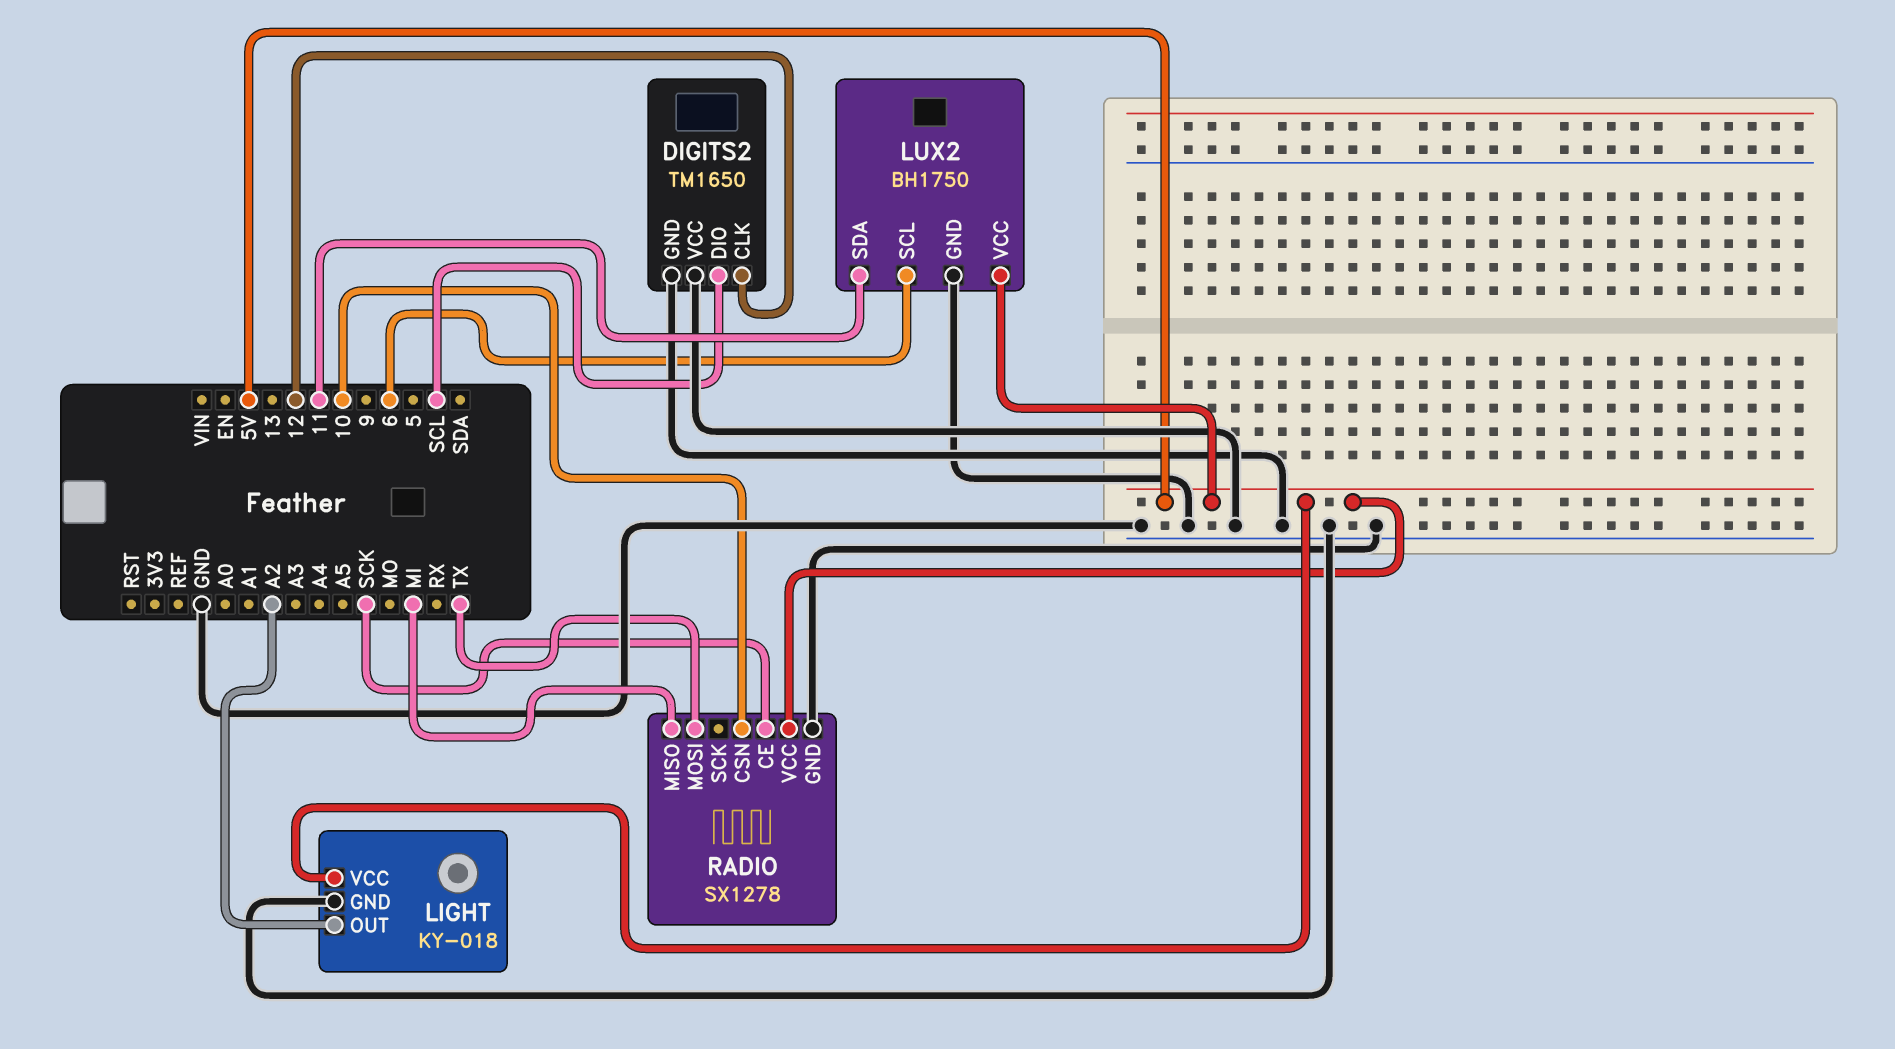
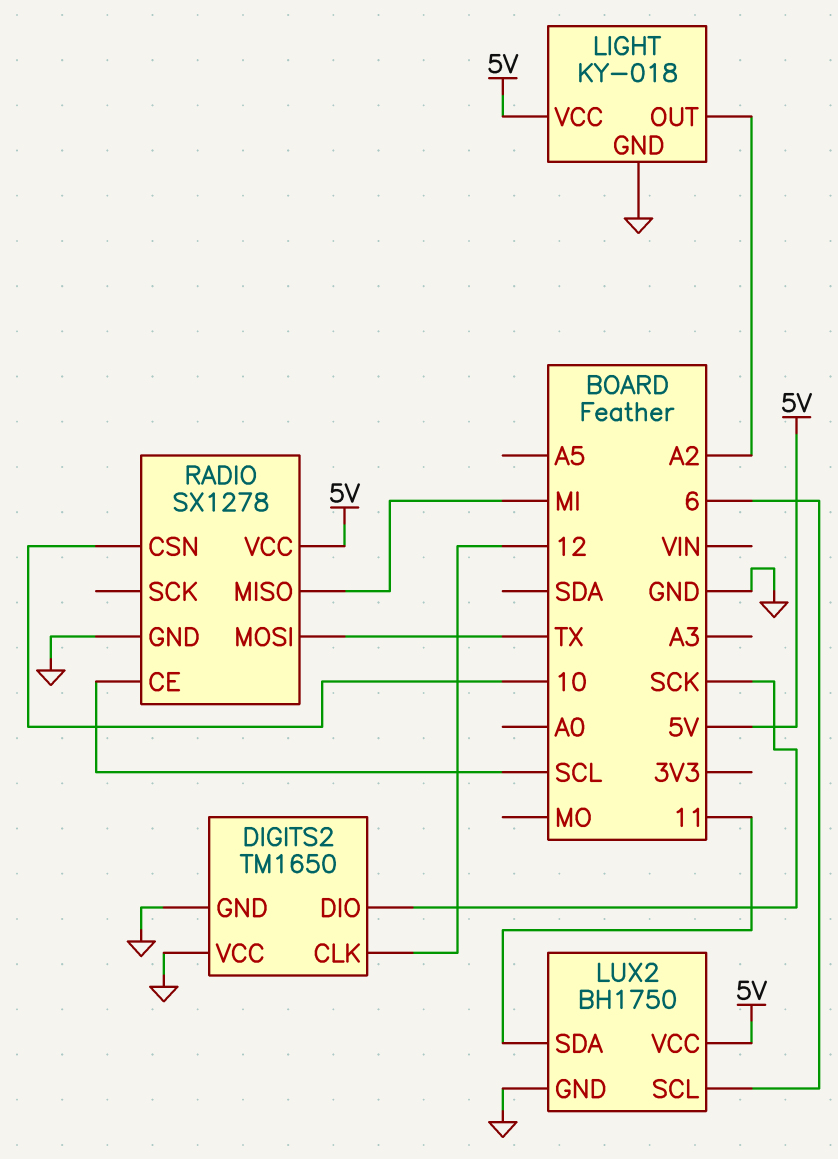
DIGITS2 pin DIO: SCL -> SCK
RADIO pin CE: SCK -> SCL

